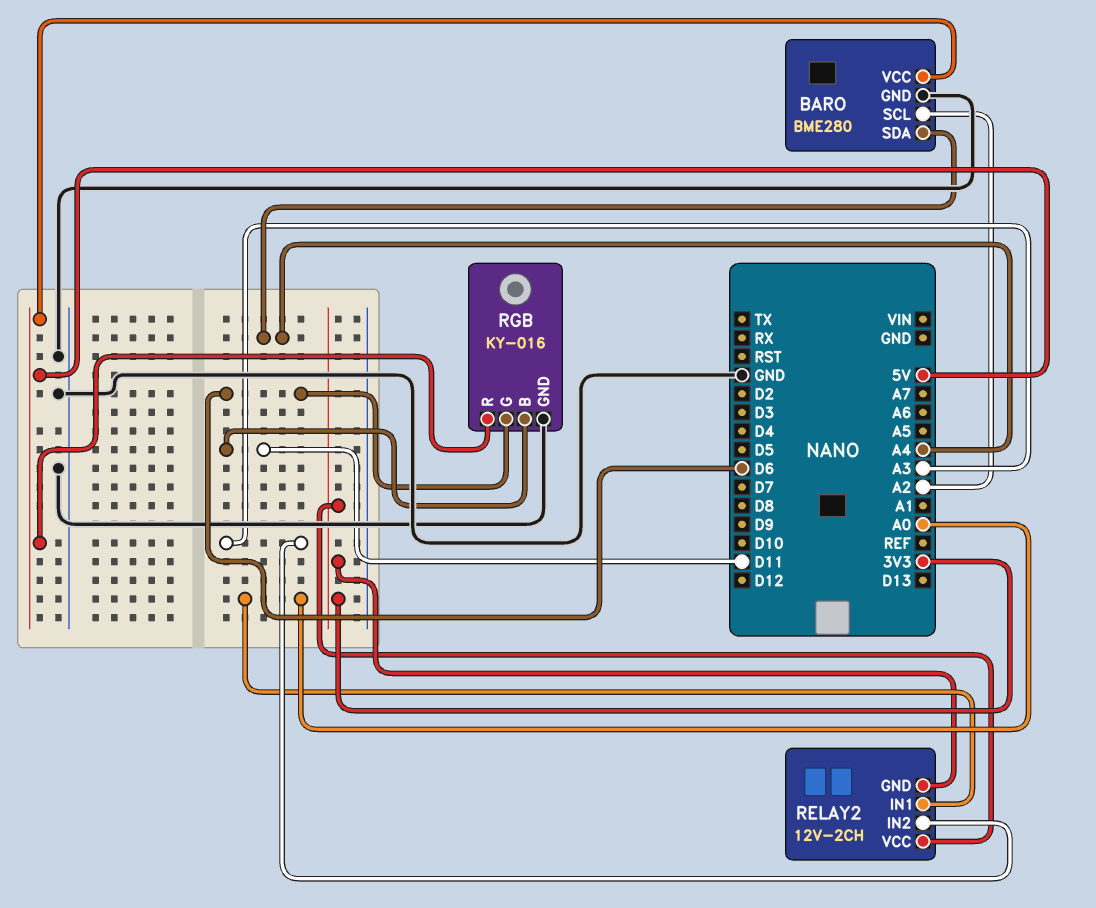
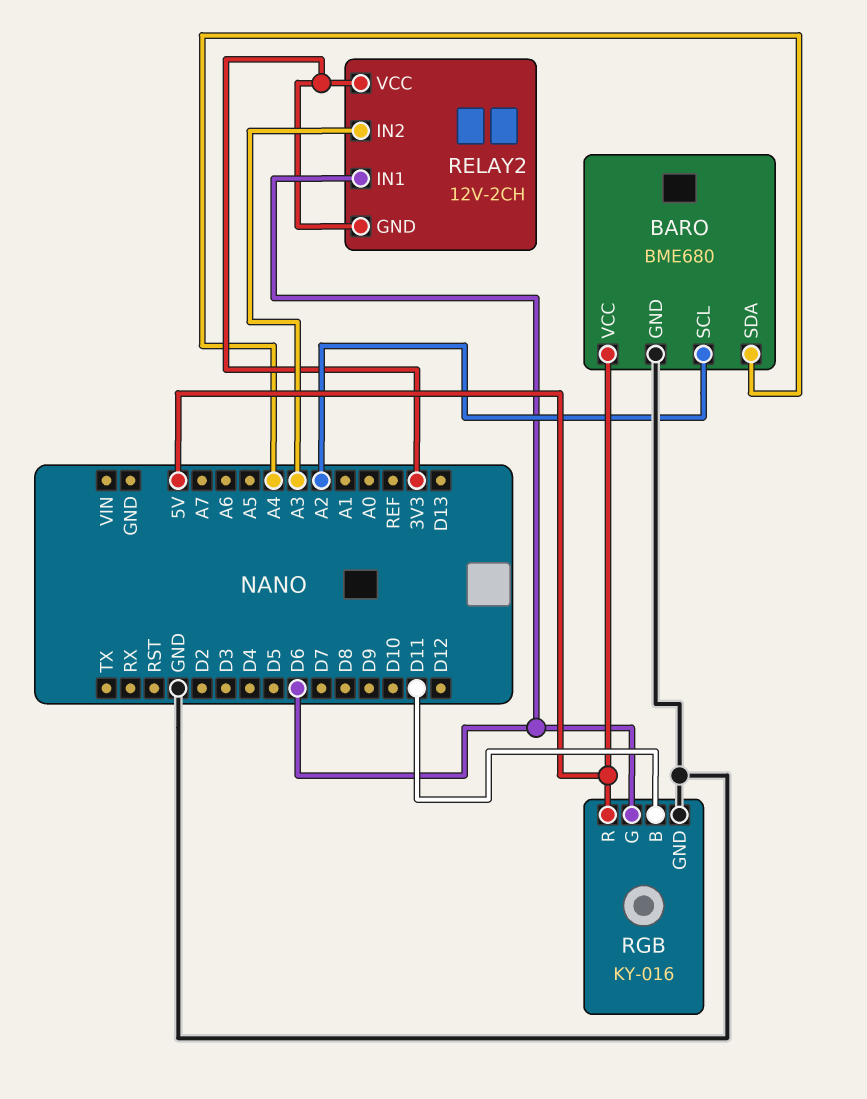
BARO: BME280 -> BME680
RELAY2 pin IN1: A0 -> D6

